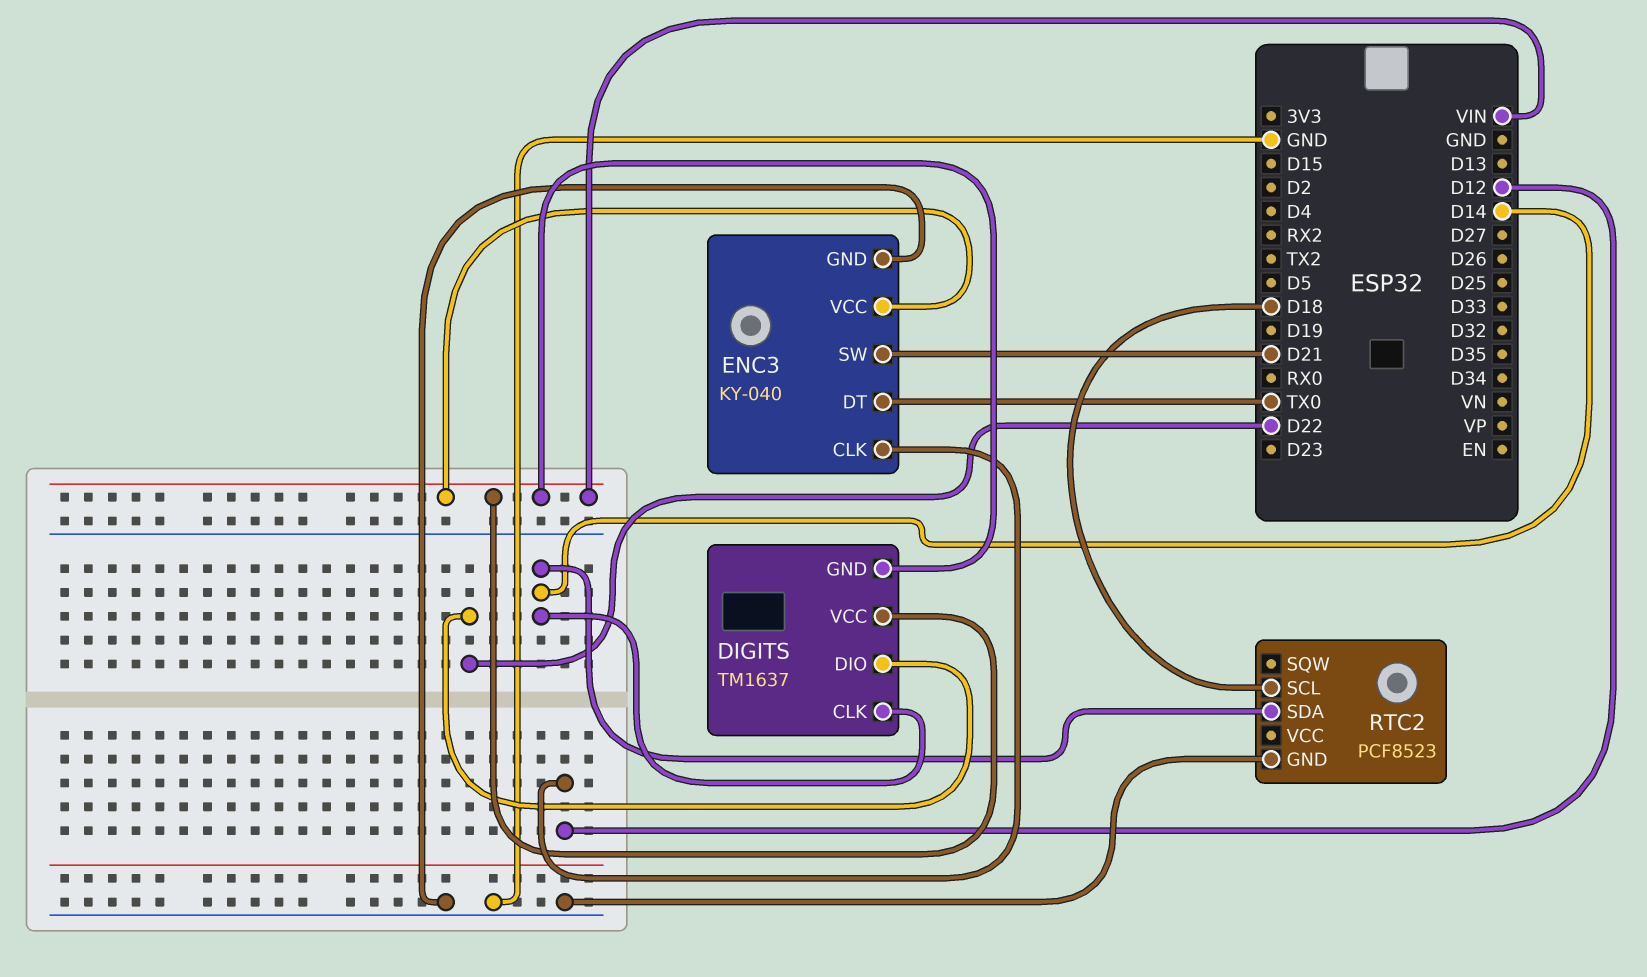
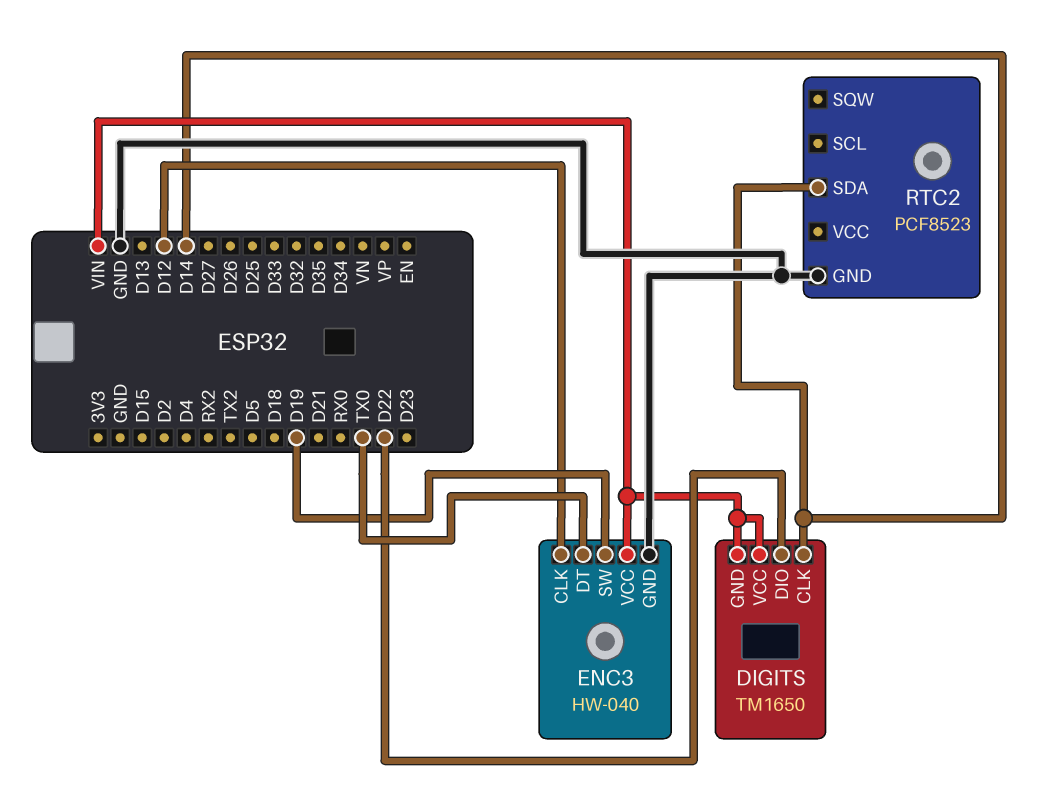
DIGITS: TM1637 -> TM1650
ENC3: KY-040 -> HW-040
ENC3 pin SW: D21 -> D19
RTC2 pin SCL: D18 -> none

